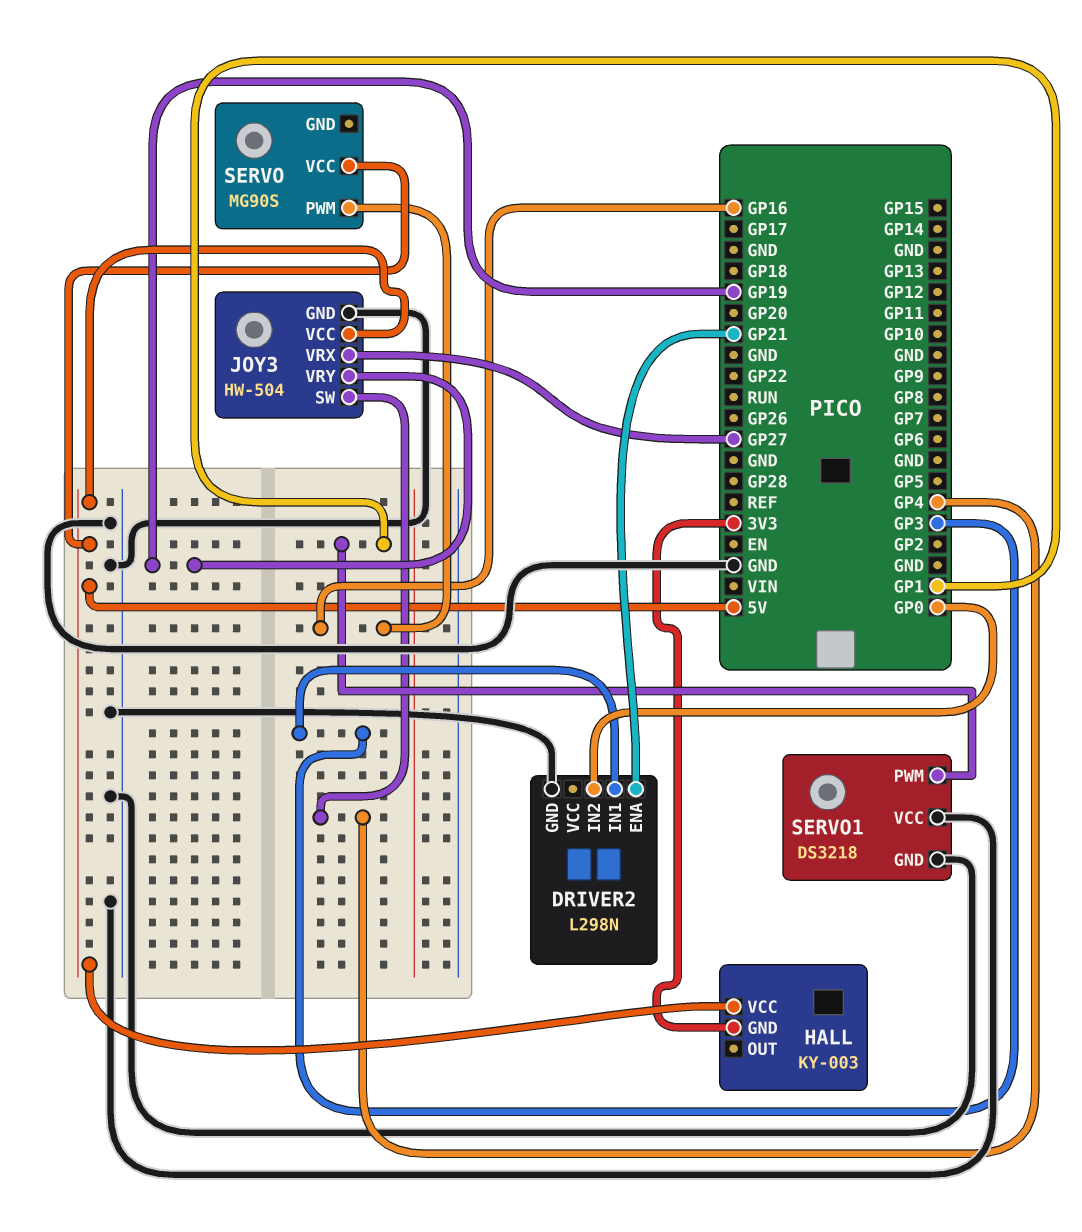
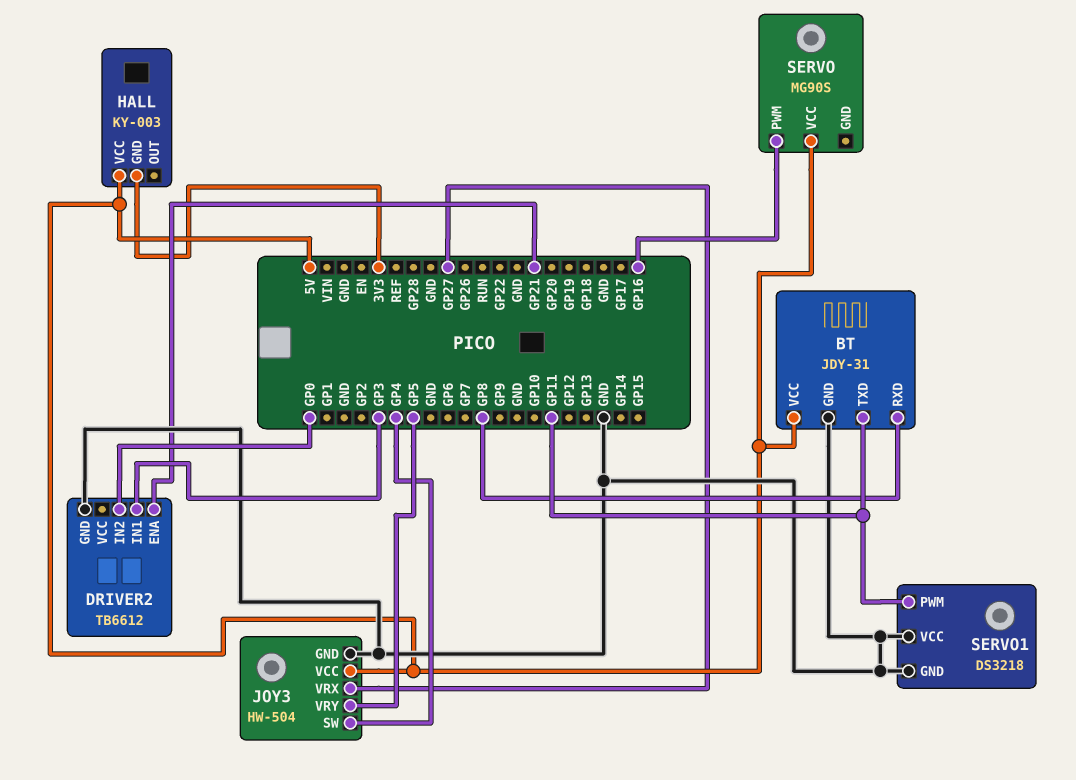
BT: none -> JDY-31
BT pin GND: none -> GND
BT pin RXD: none -> GP8
BT pin TXD: none -> GP11
BT pin VCC: none -> 5V
DRIVER2: L298N -> TB6612
JOY3 pin VRY: GP19 -> GP5
SERVO1 pin PWM: GP1 -> GP11

